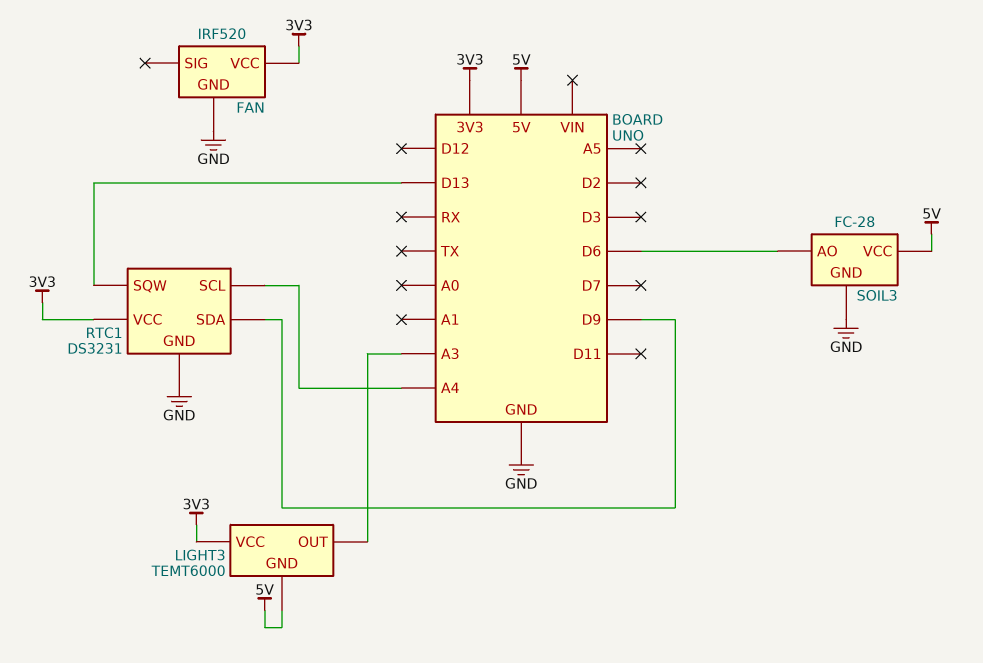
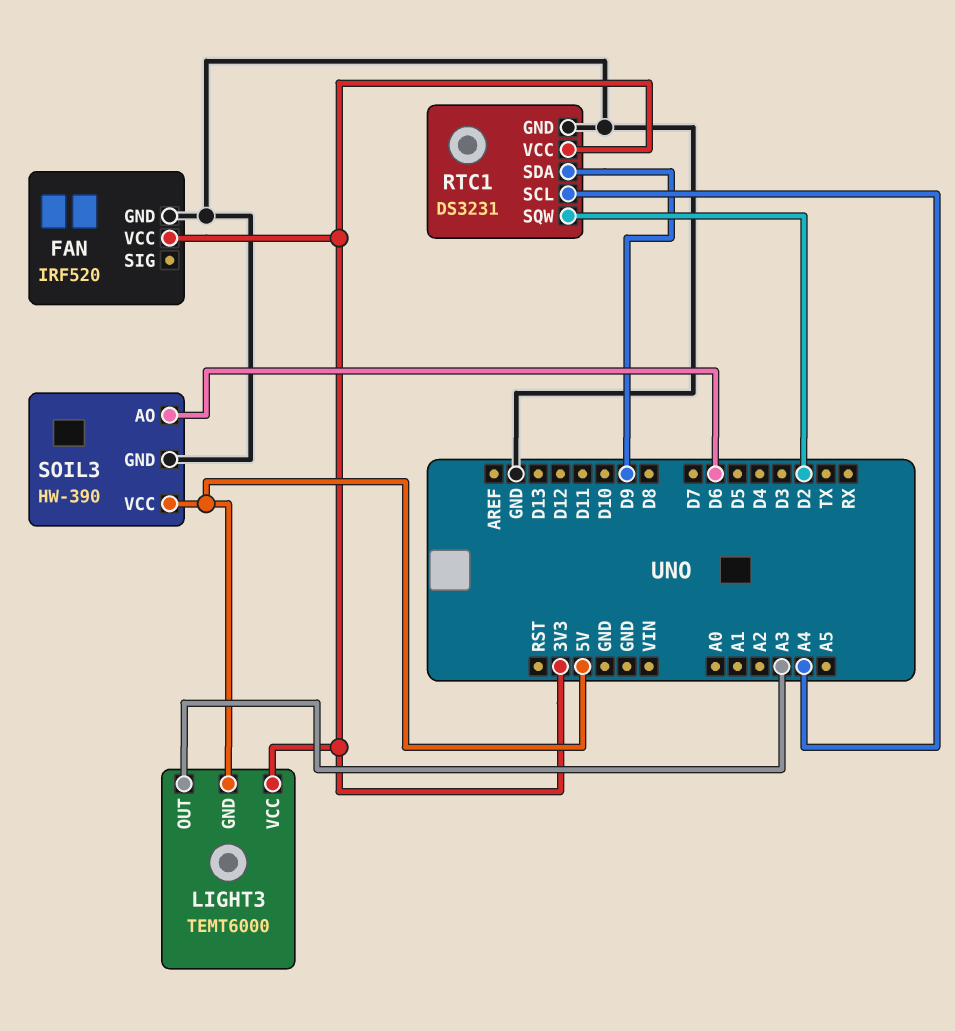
RTC1 pin SQW: D13 -> D2
SOIL3: FC-28 -> HW-390

